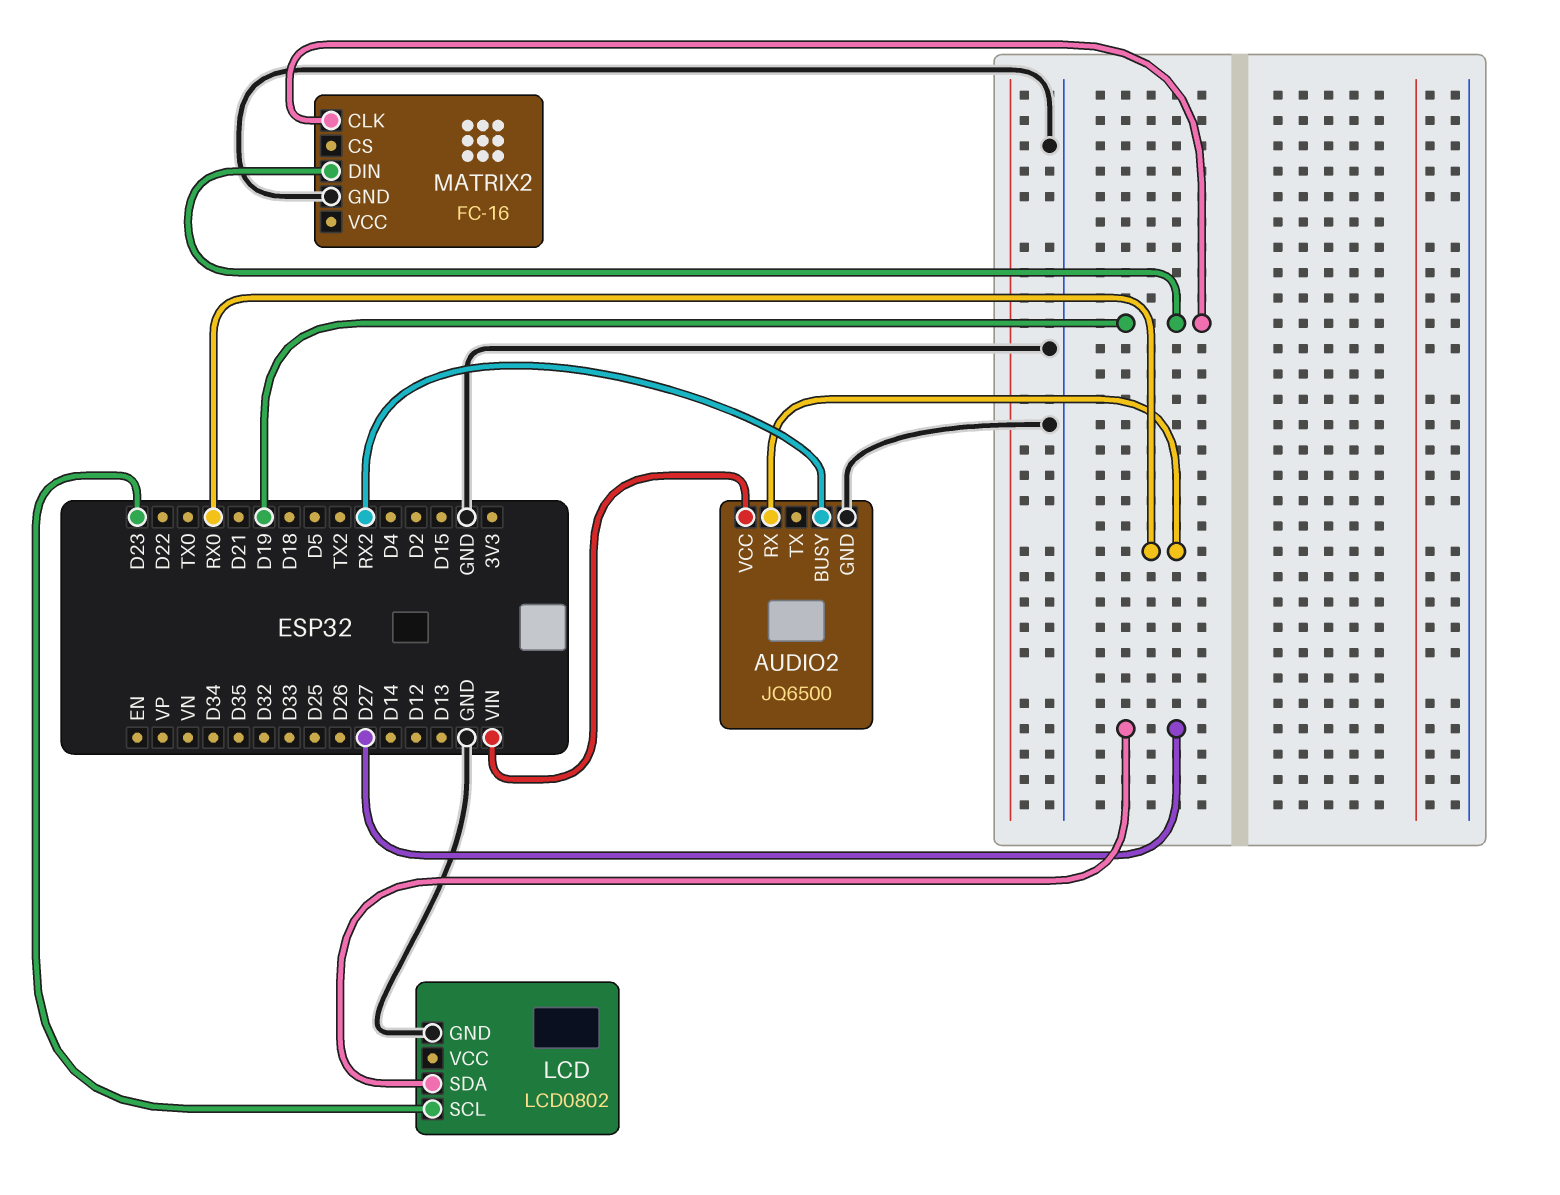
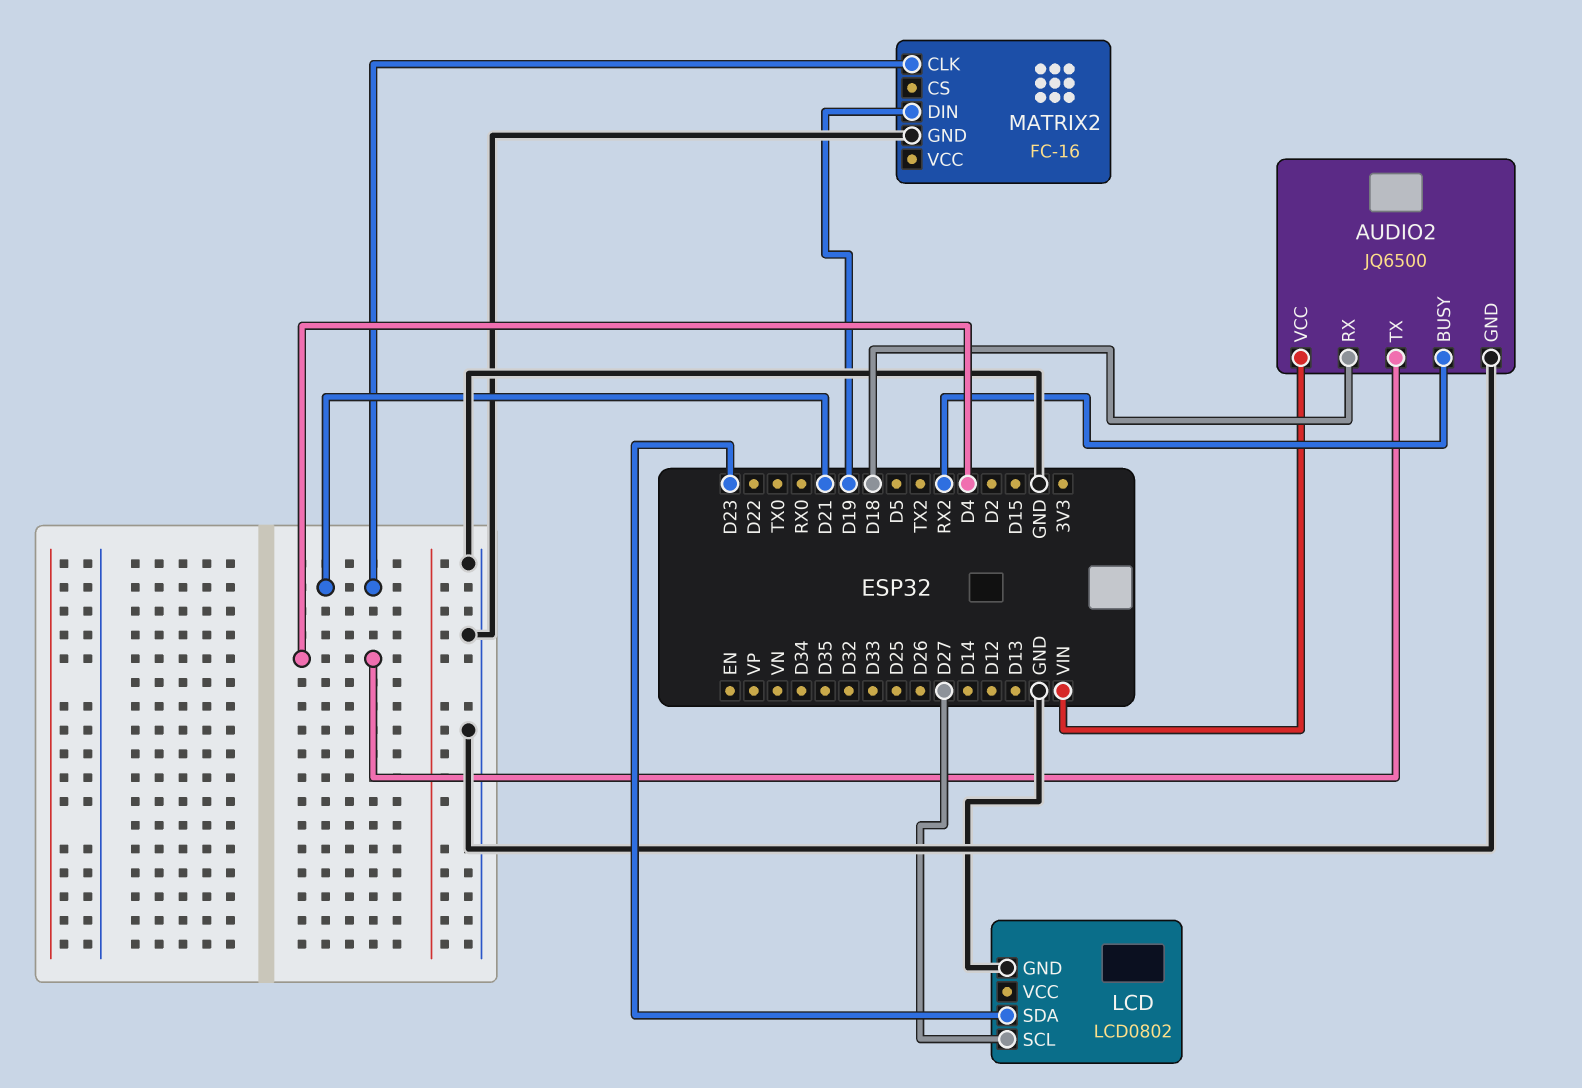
AUDIO2 pin RX: RX0 -> D18
AUDIO2 pin TX: none -> D4
LCD pin SCL: D23 -> D27
LCD pin SDA: D27 -> D23
MATRIX2 pin CLK: D19 -> D21

